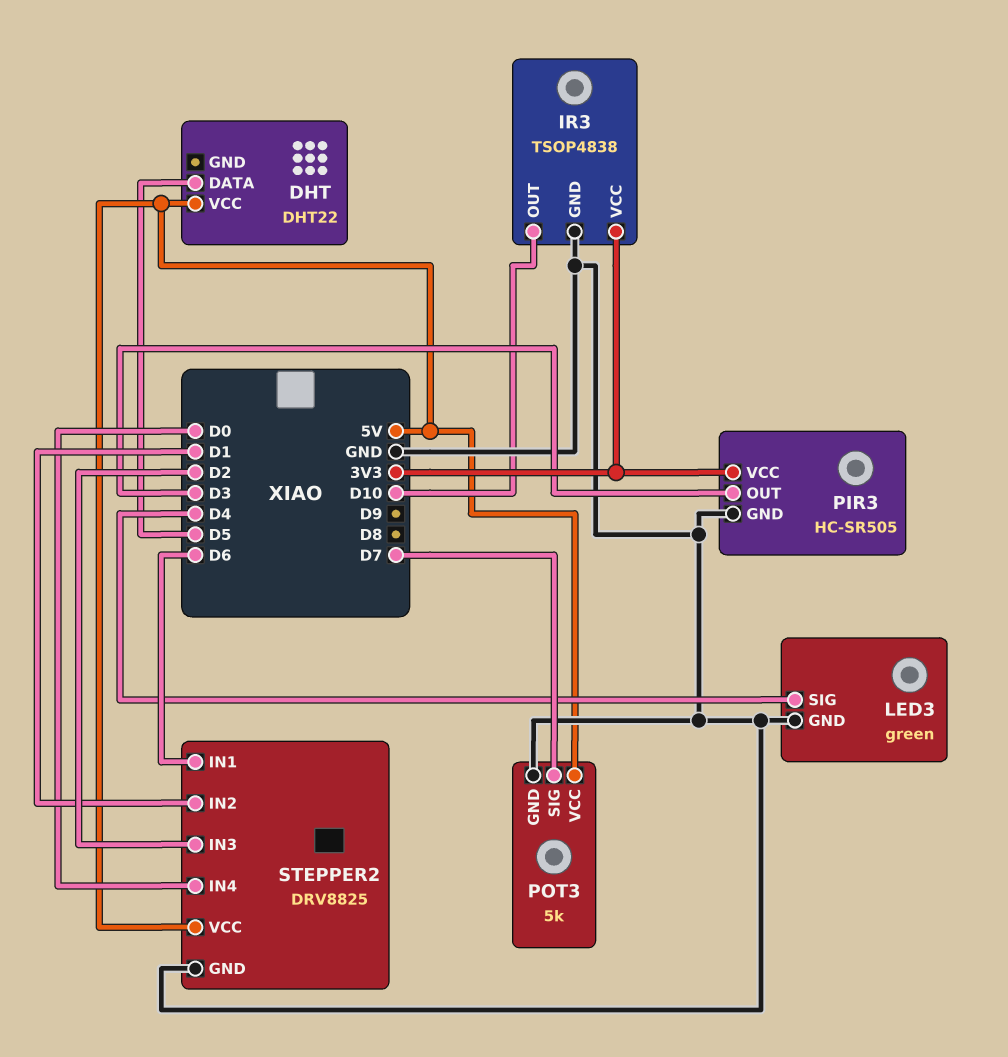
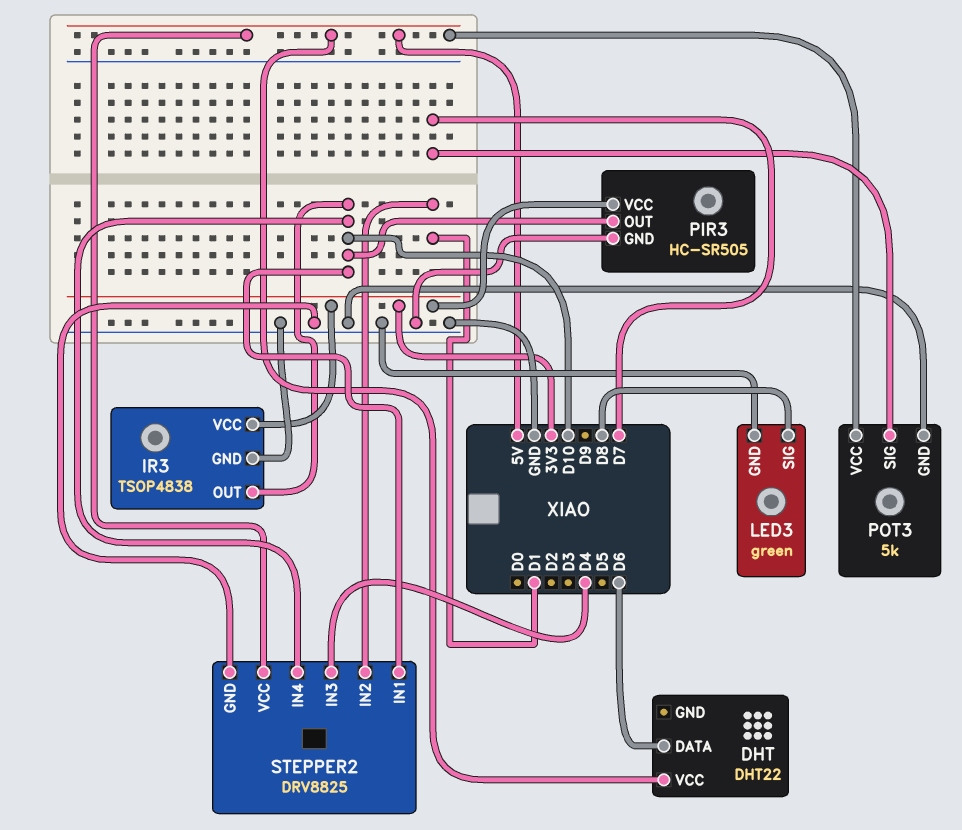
DHT pin DATA: D5 -> D6
LED3 pin SIG: D4 -> D8
PIR3 pin OUT: D3 -> D10
STEPPER2 pin IN1: D6 -> D10
STEPPER2 pin IN3: D2 -> D4
STEPPER2 pin IN4: D0 -> D10

